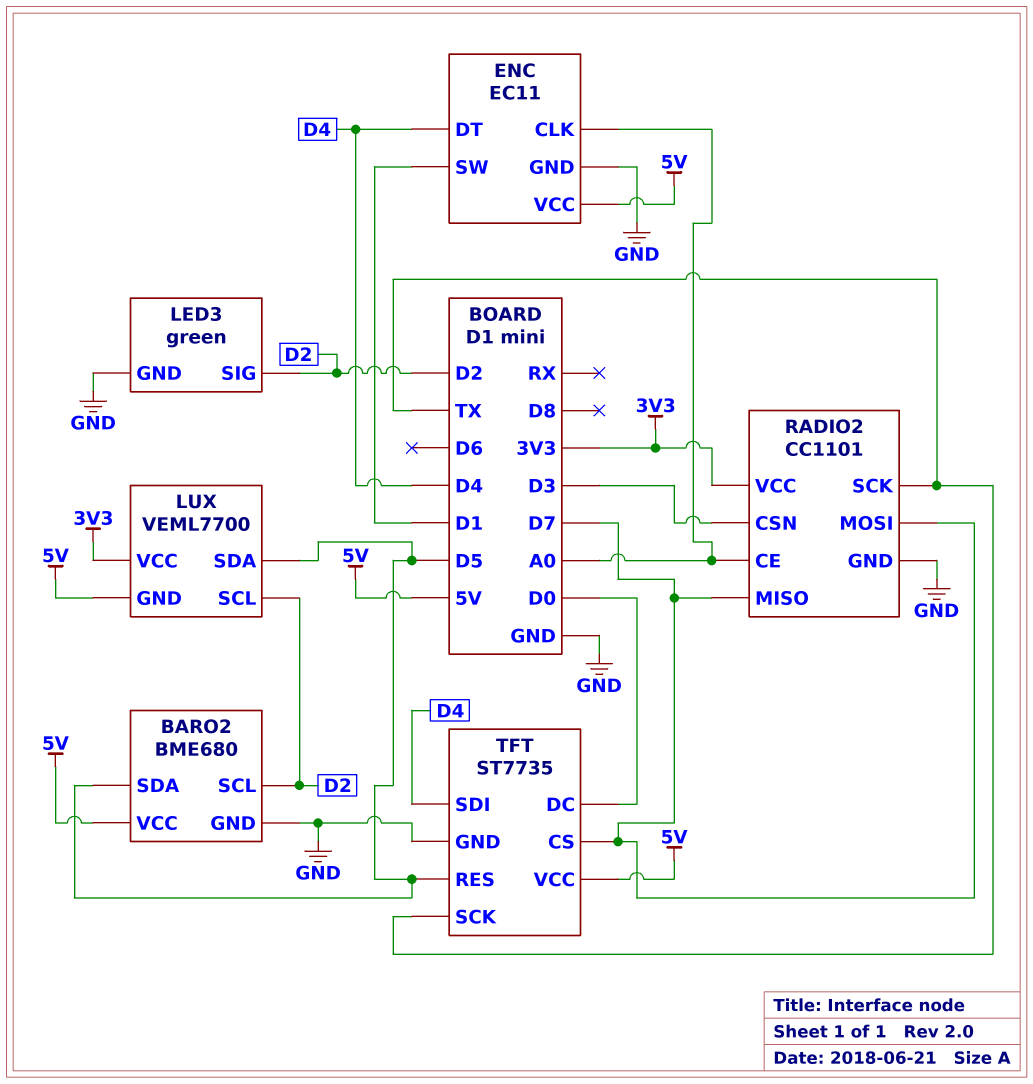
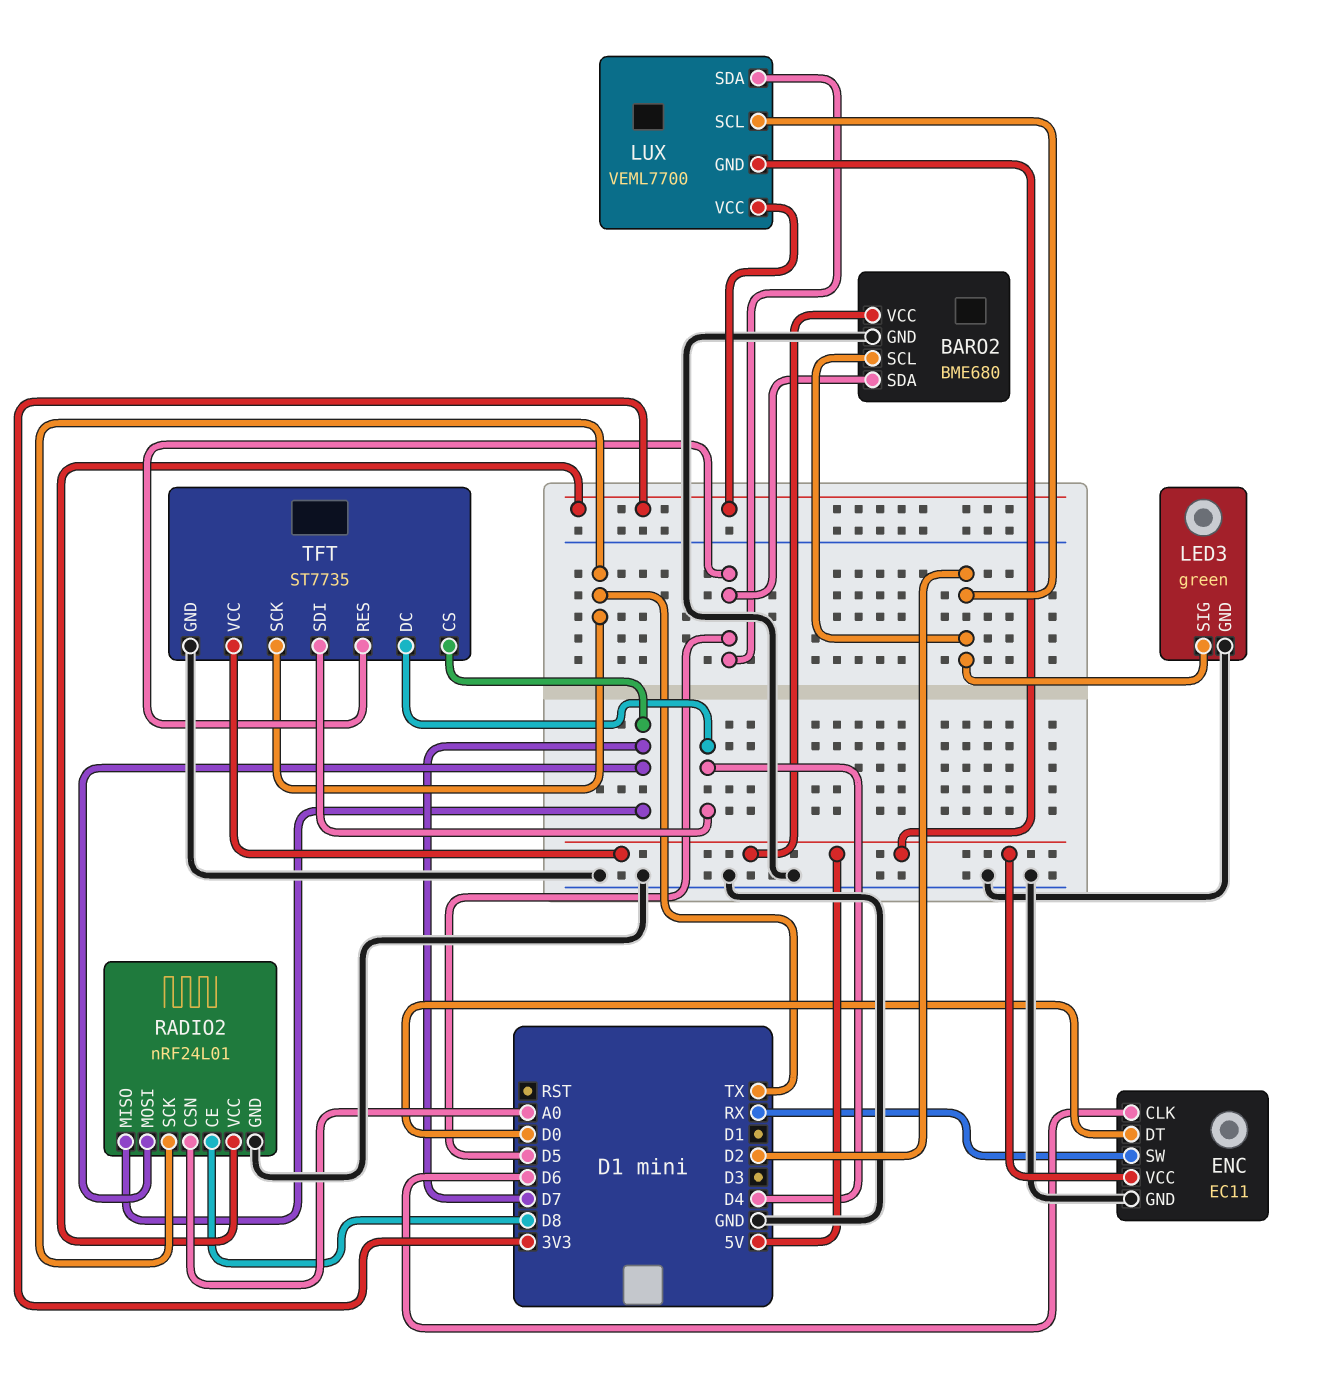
ENC pin CLK: A0 -> D6
ENC pin DT: D4 -> D0
ENC pin SW: D1 -> RX
RADIO2: CC1101 -> nRF24L01
RADIO2 pin CE: A0 -> D8
RADIO2 pin CSN: D3 -> A0
TFT pin DC: D0 -> D4

